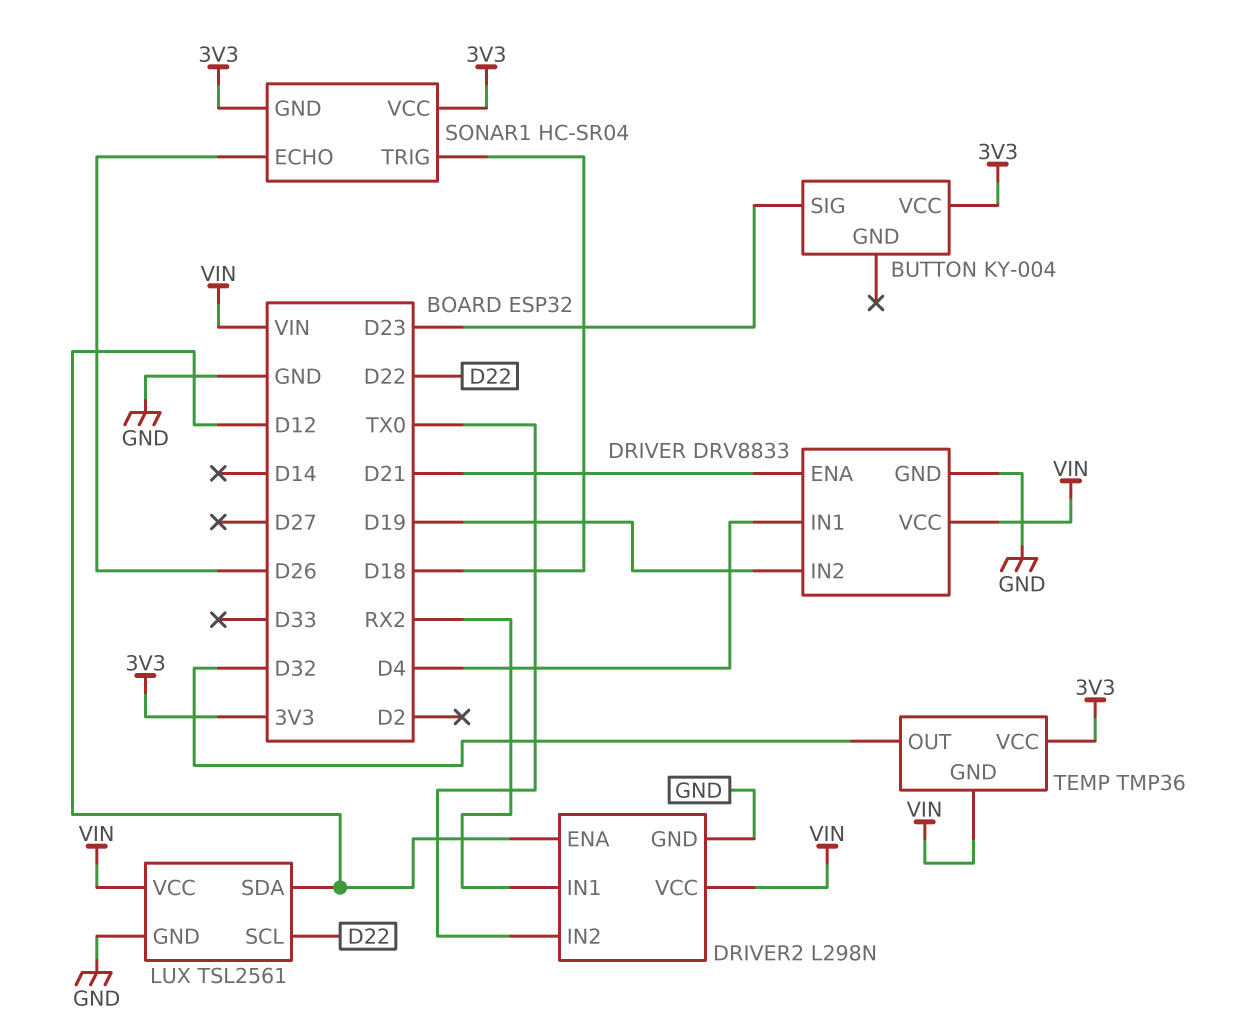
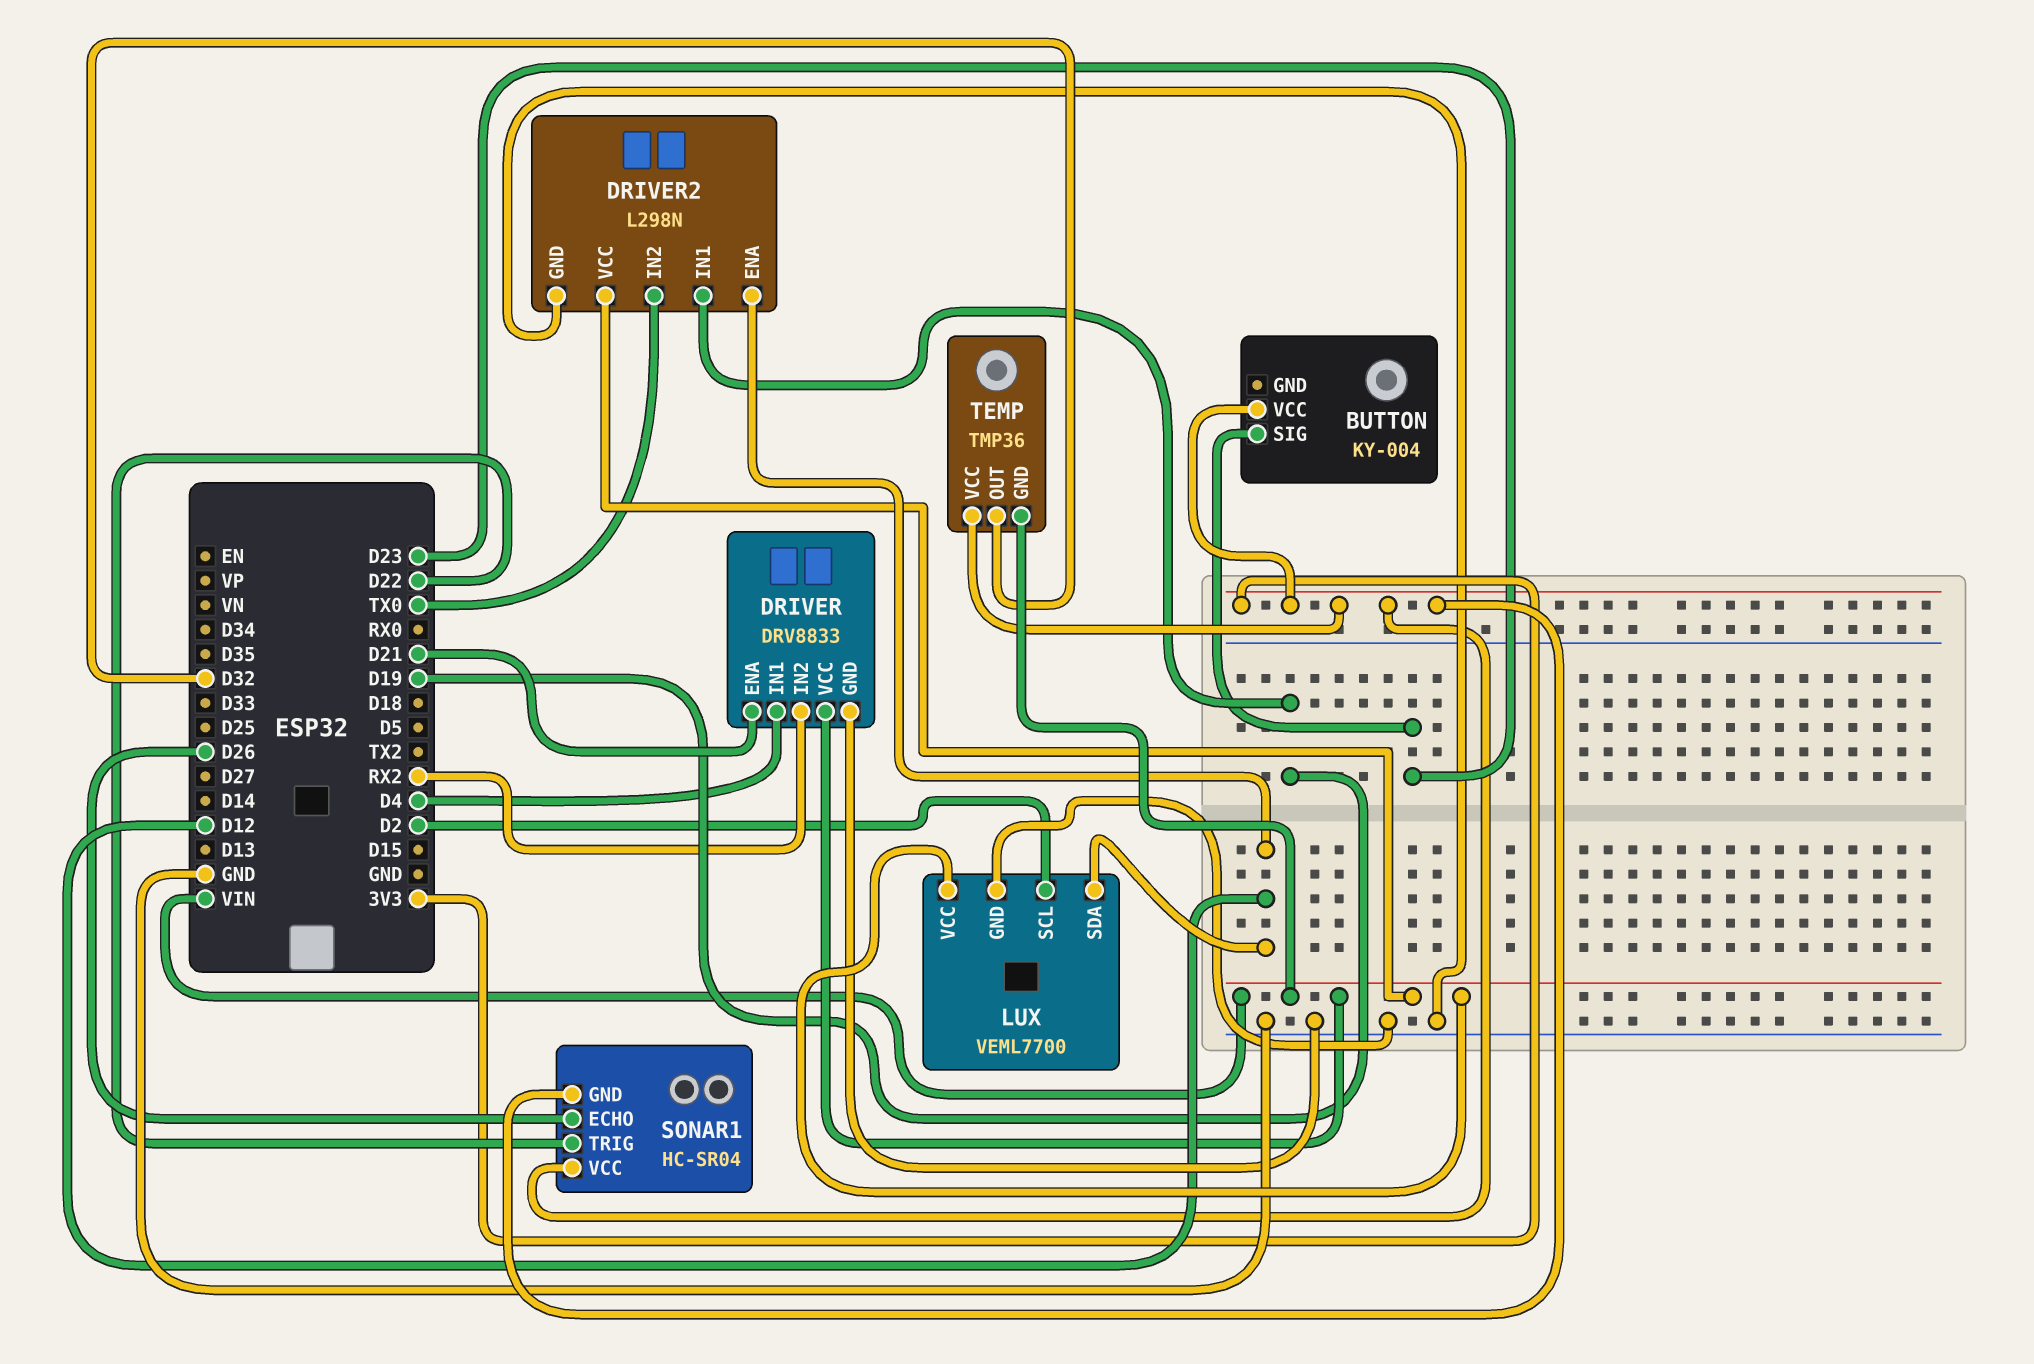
DRIVER pin IN2: D19 -> RX2
DRIVER2 pin IN1: RX2 -> D19
LUX: TSL2561 -> VEML7700
LUX pin SCL: D22 -> D2
SONAR1 pin TRIG: D18 -> D22

